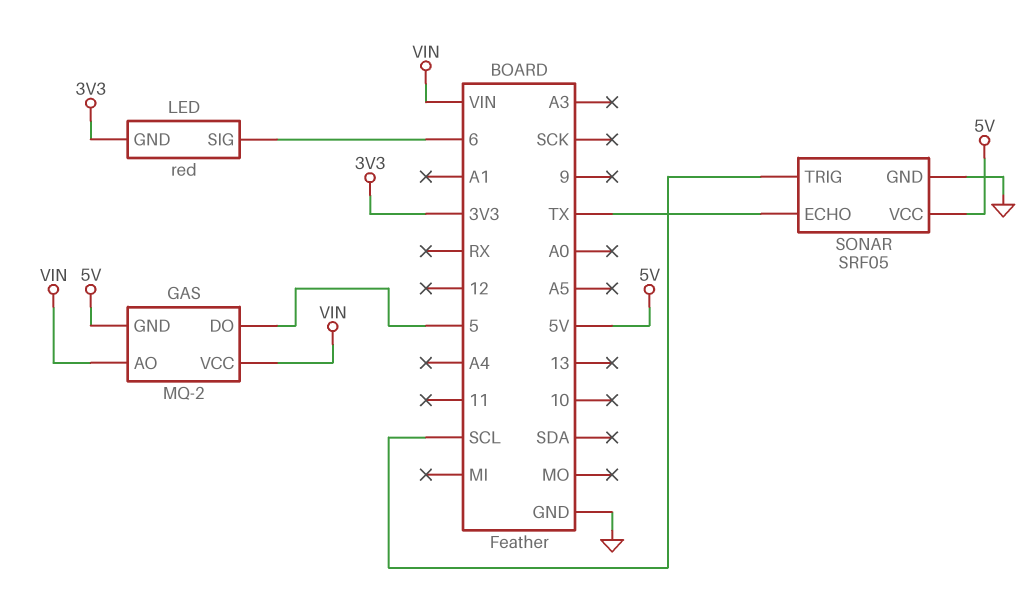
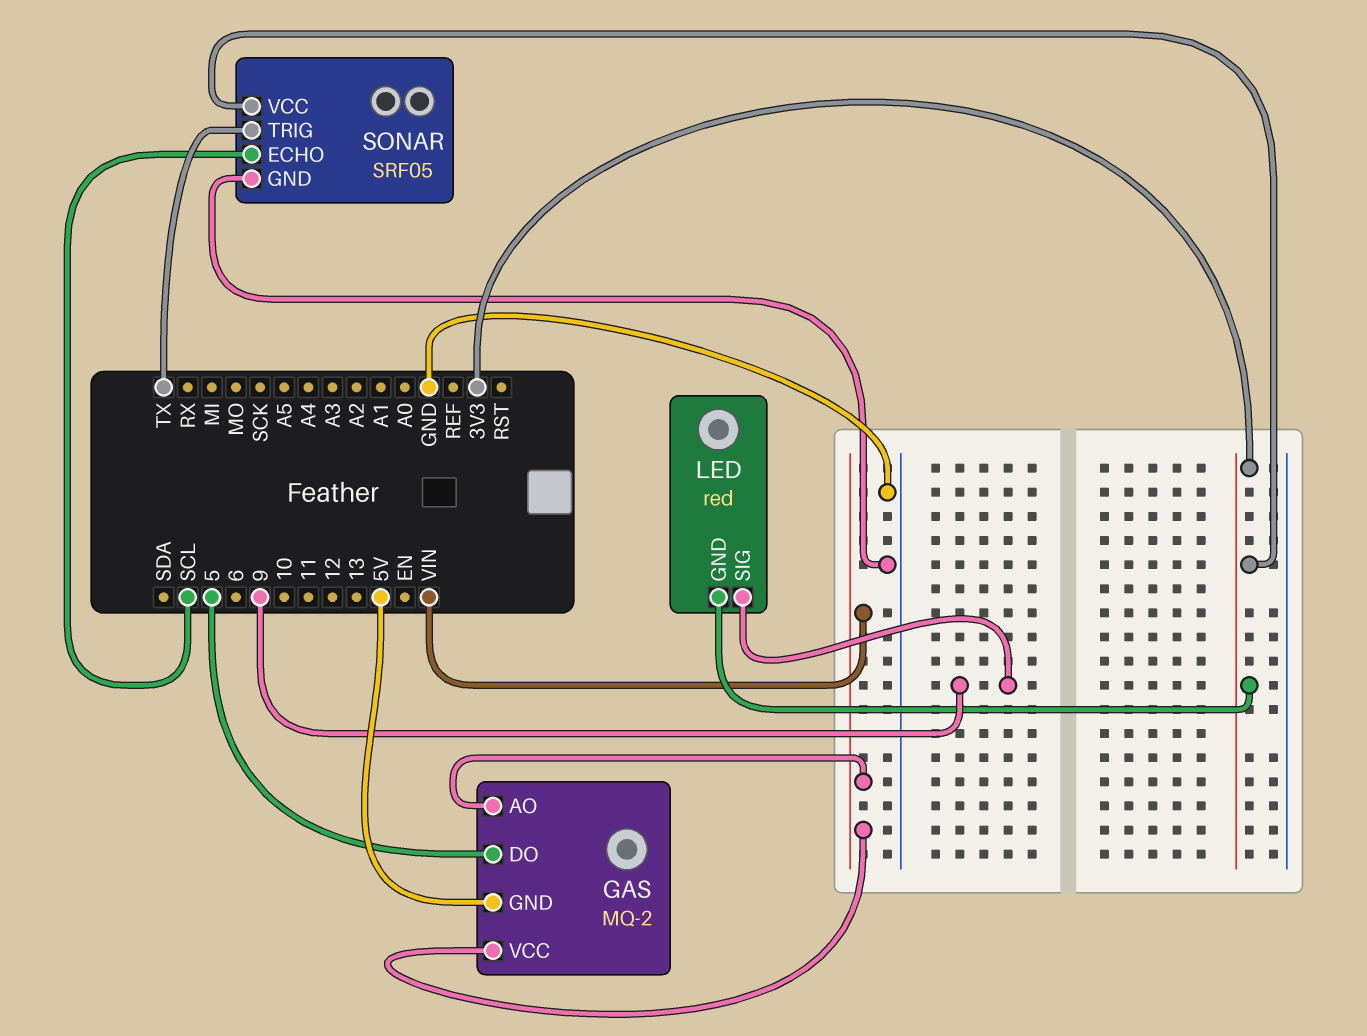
LED pin SIG: 6 -> 9
SONAR pin ECHO: TX -> SCL
SONAR pin TRIG: SCL -> TX
SONAR pin VCC: 5V -> 3V3

